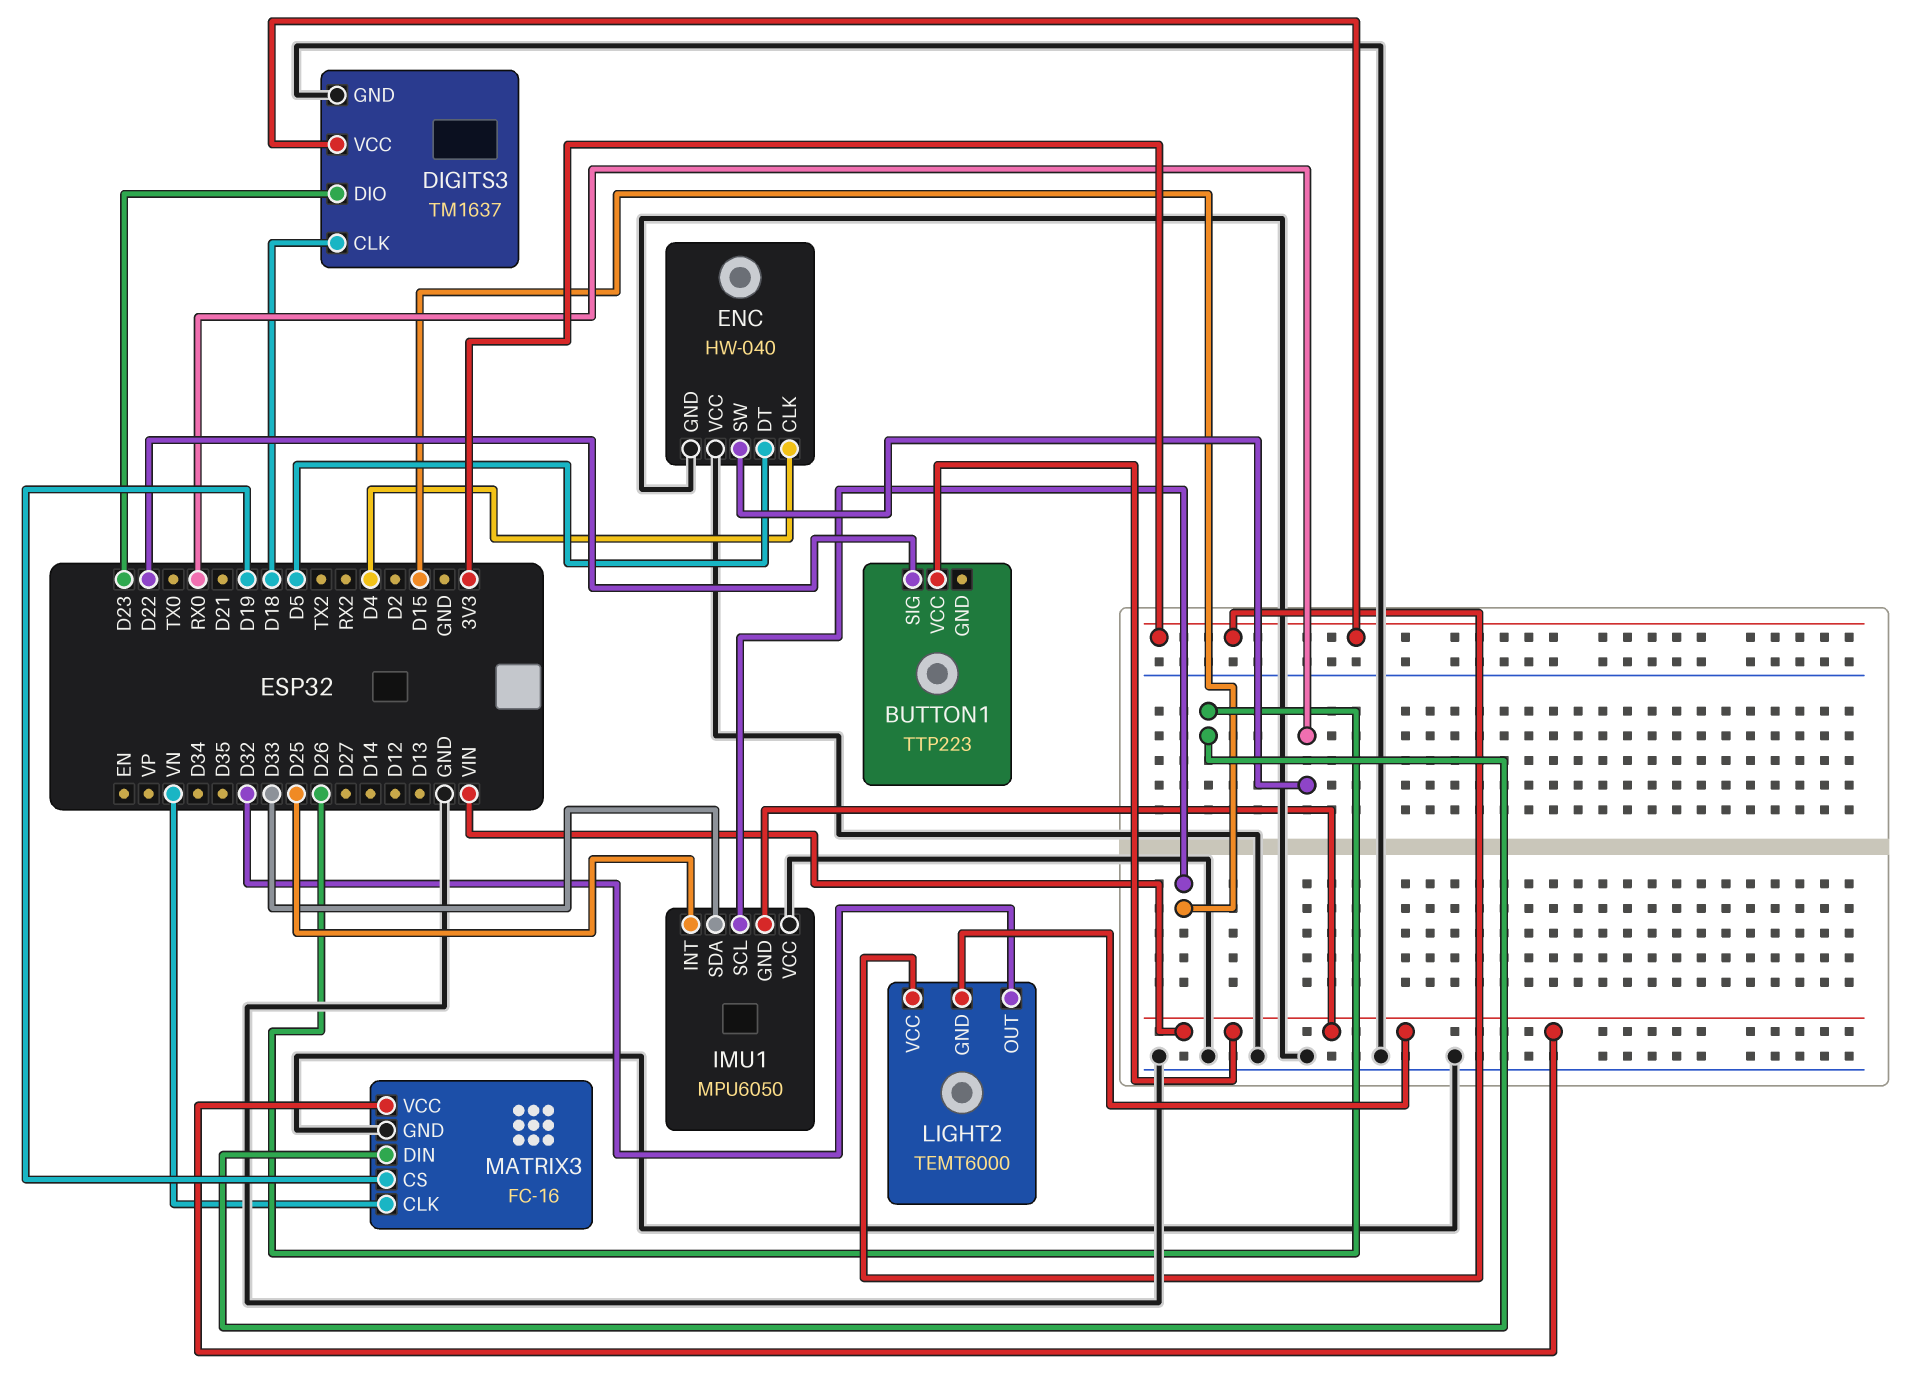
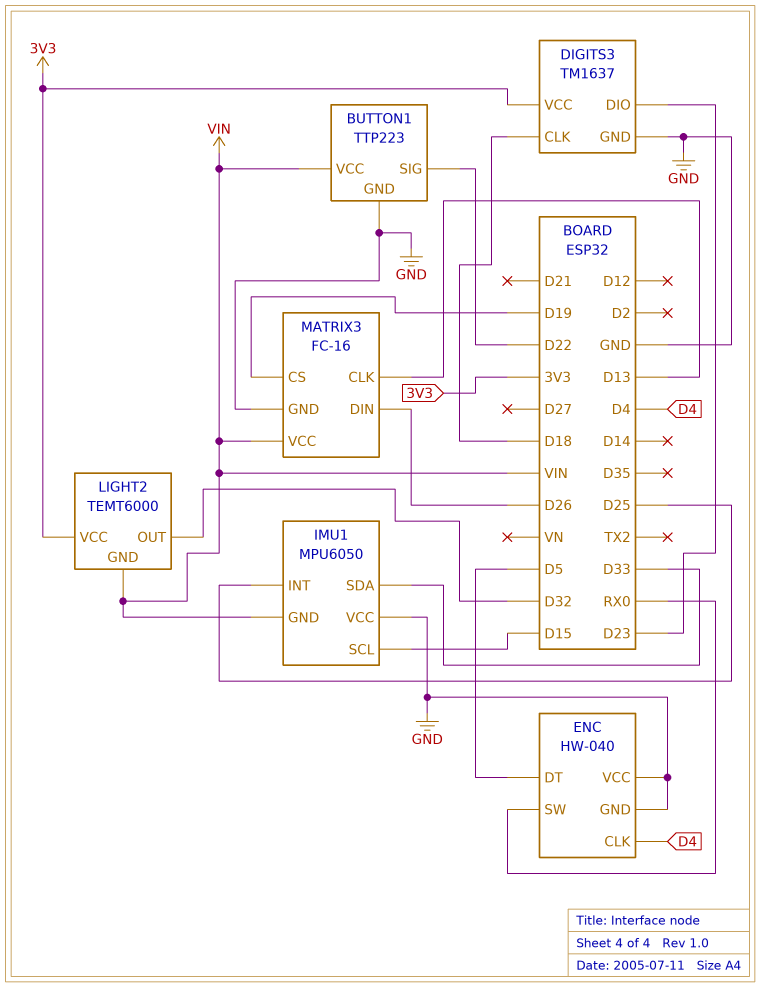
BUTTON1 pin GND: none -> GND
MATRIX3 pin CLK: VN -> D13

